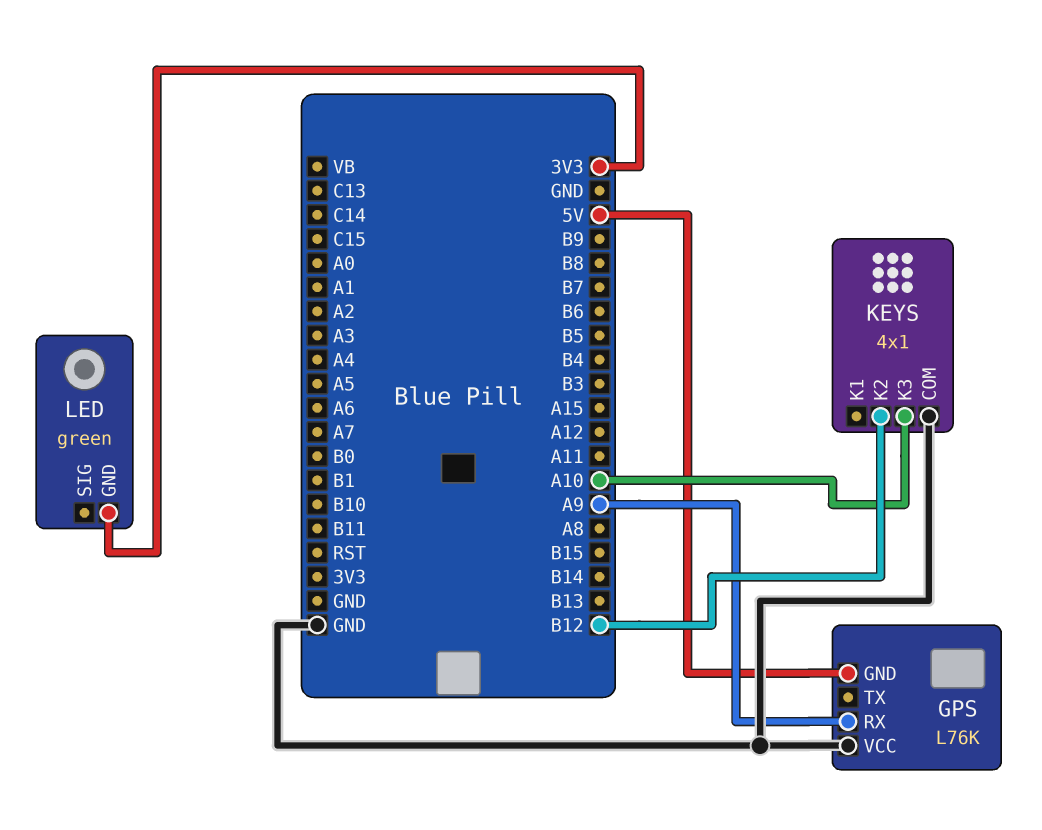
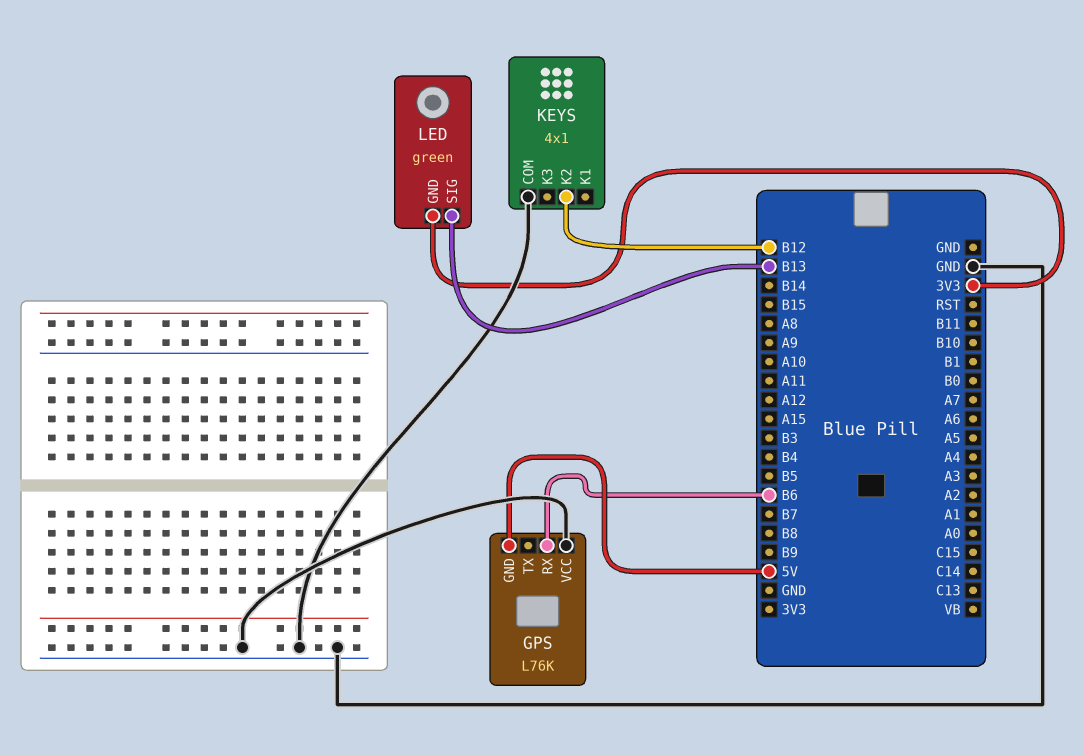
GPS pin RX: A9 -> B6
KEYS pin K3: A10 -> none
LED pin SIG: none -> B13

